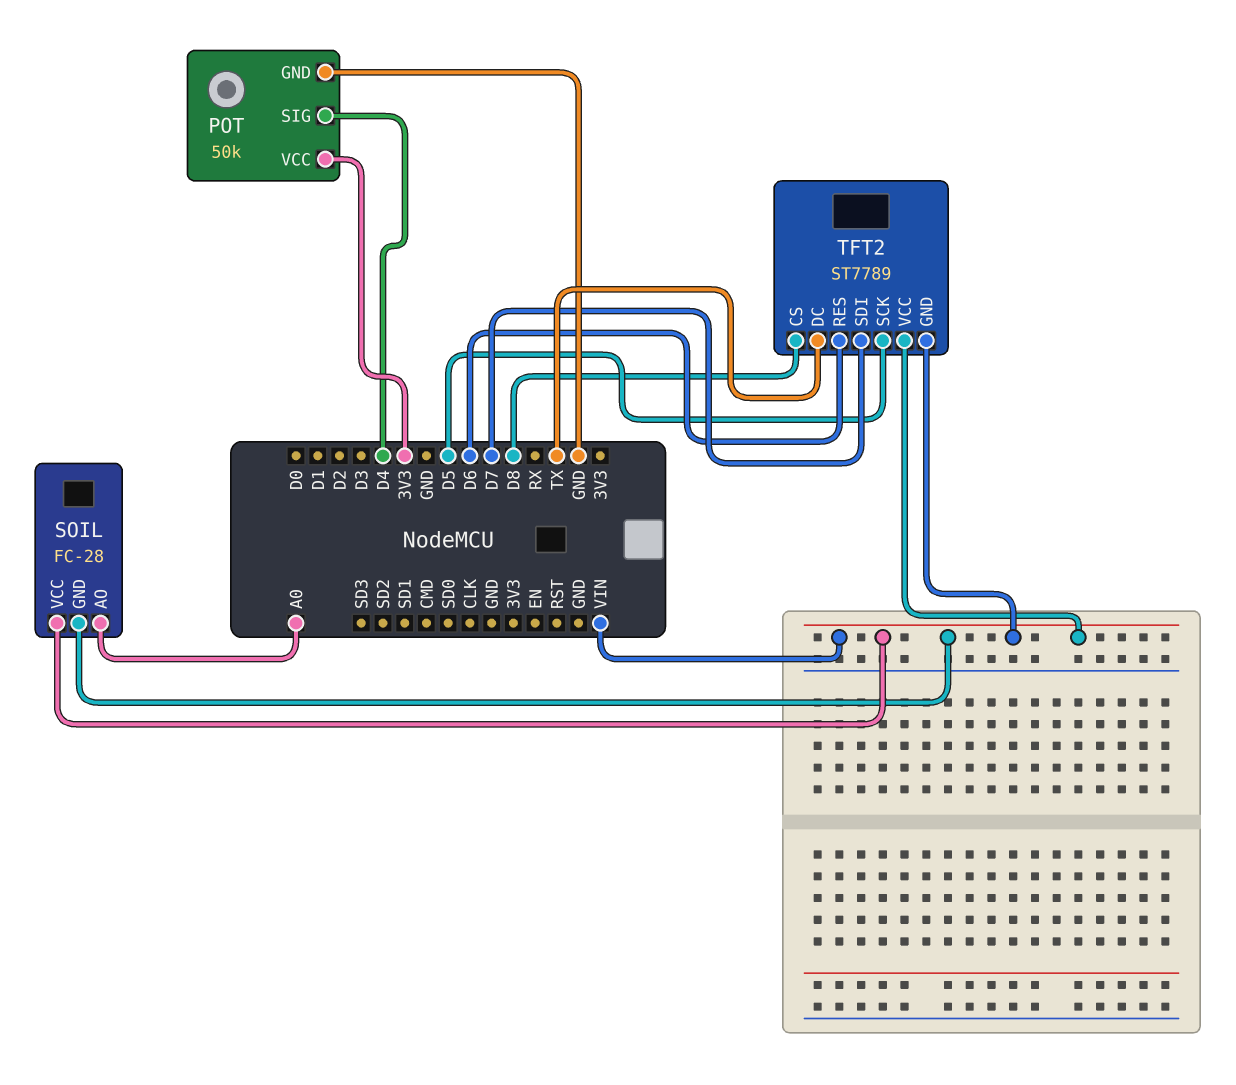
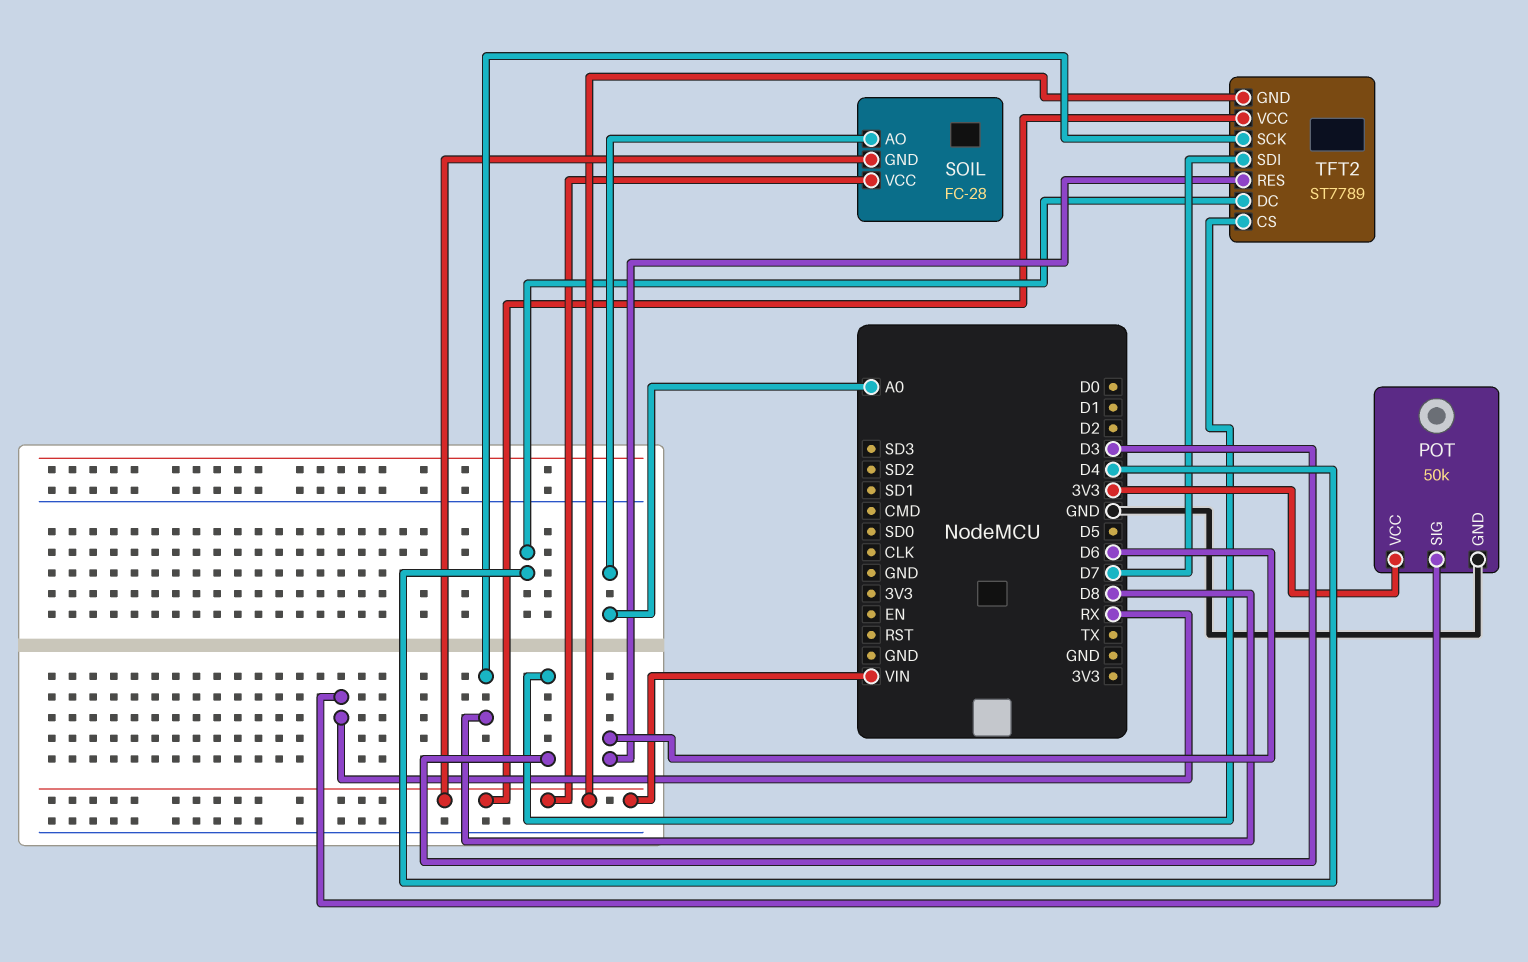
POT pin SIG: D4 -> RX
TFT2 pin CS: D8 -> D3
TFT2 pin DC: TX -> D4
TFT2 pin SCK: D5 -> D8

